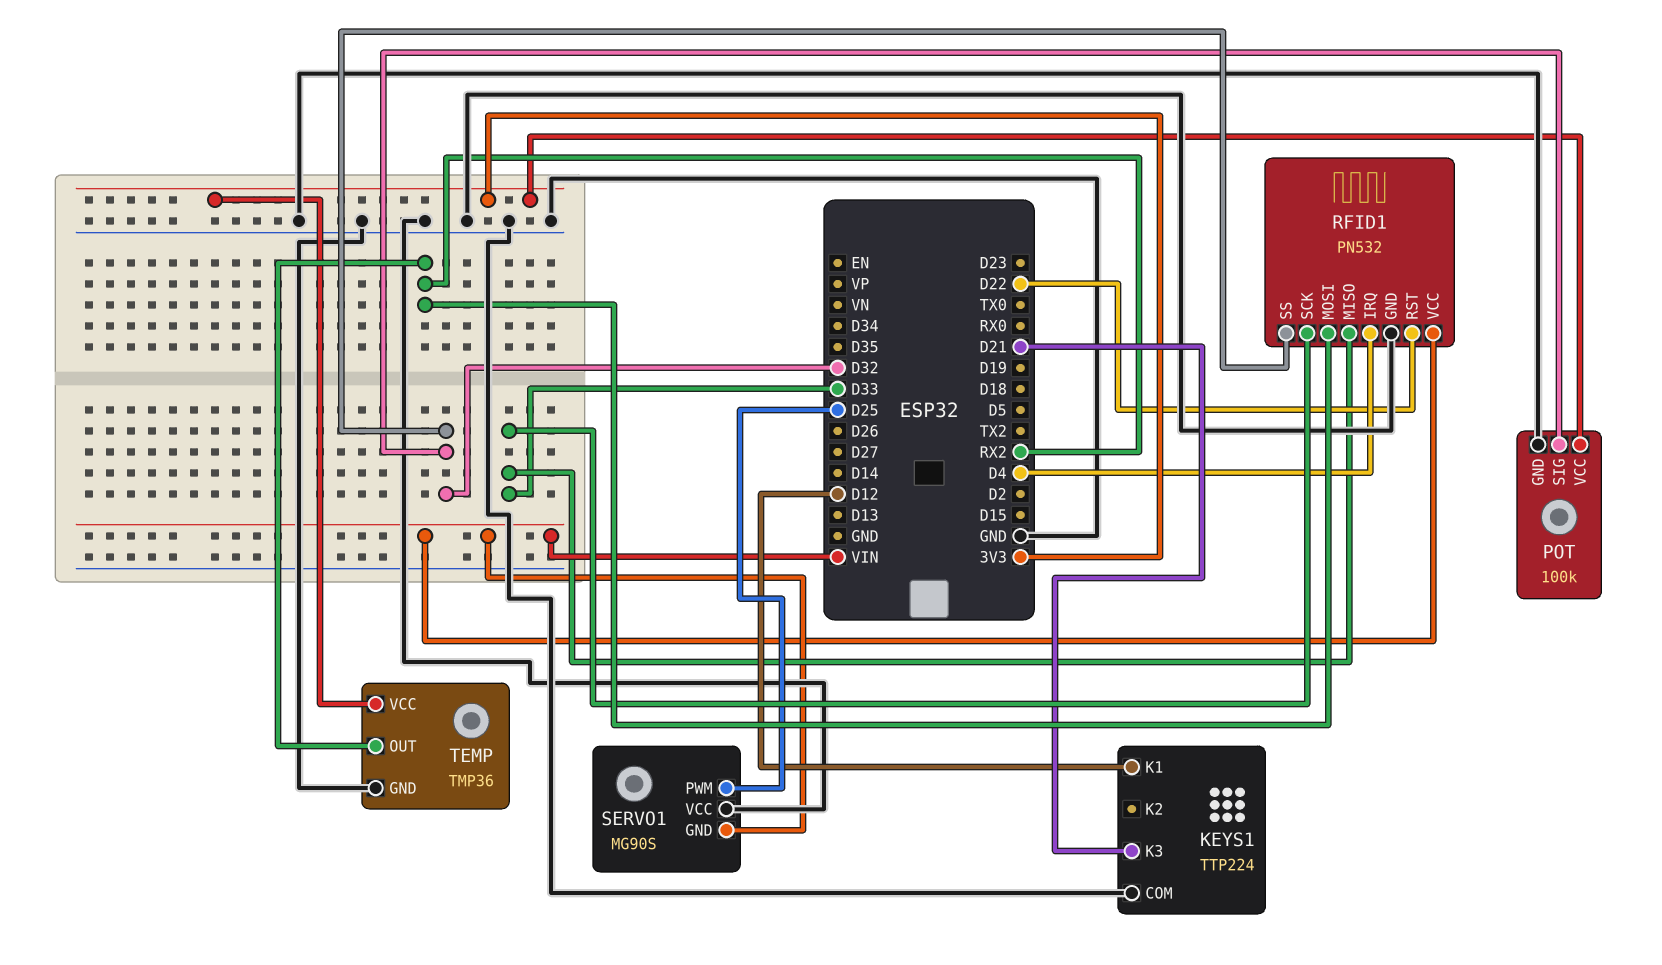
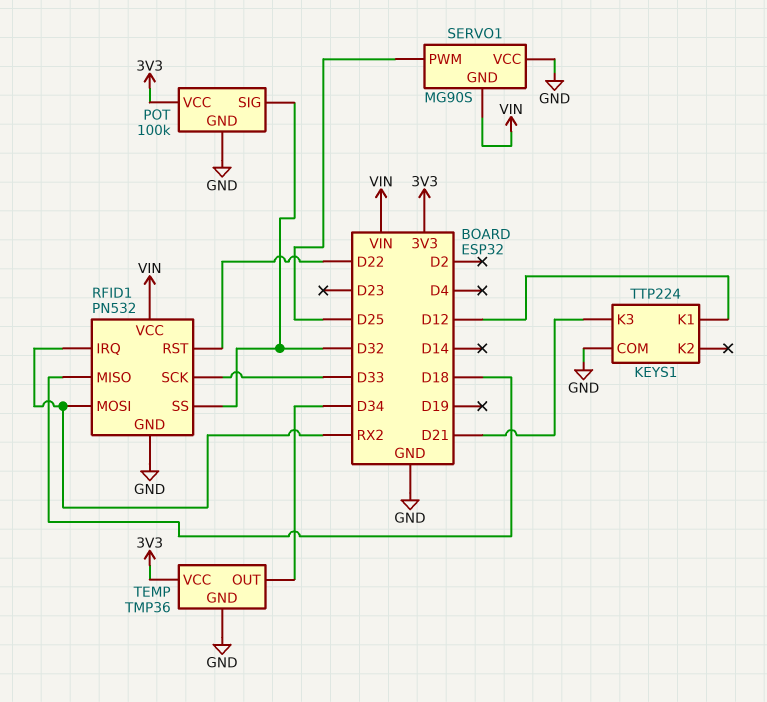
RFID1 pin IRQ: D4 -> RX2
RFID1 pin MISO: D33 -> D18
TEMP pin OUT: RX2 -> D34

